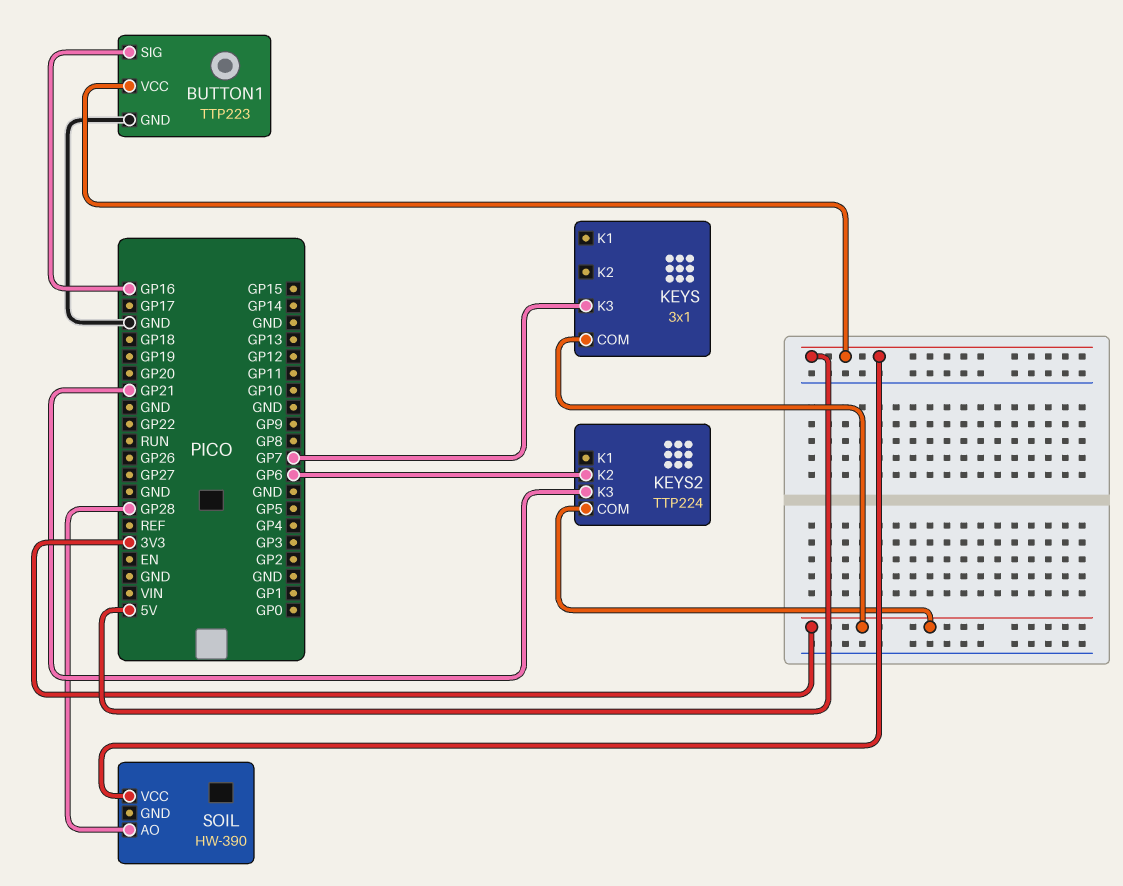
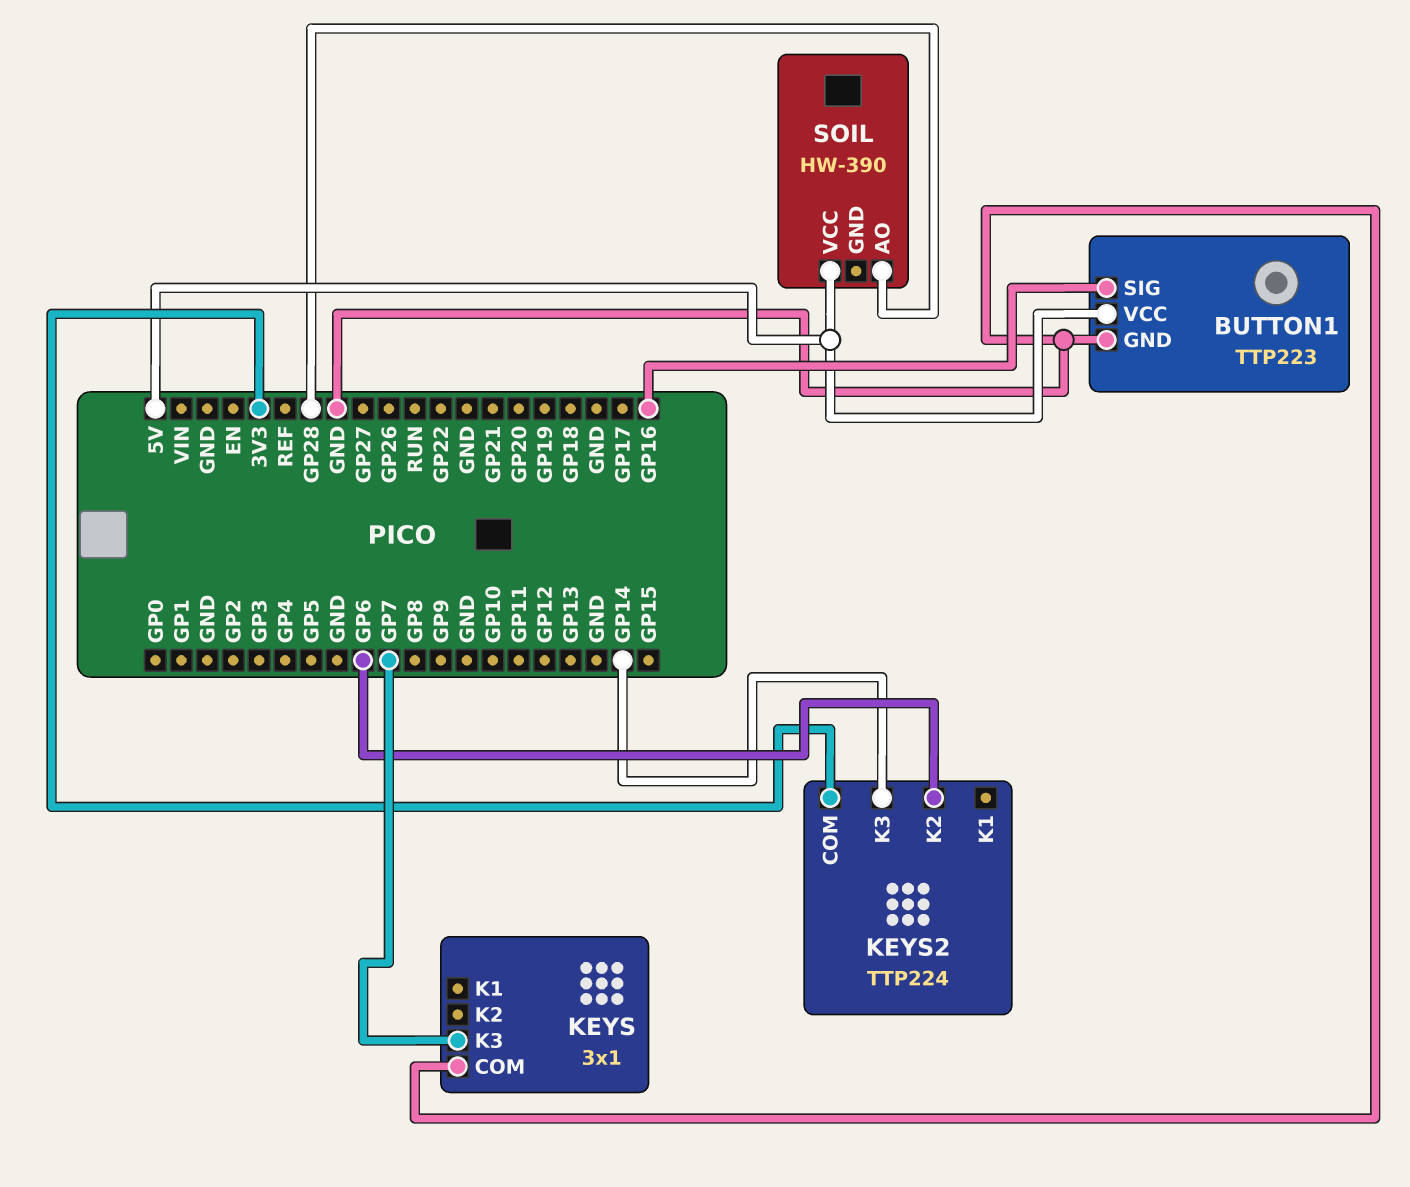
KEYS pin COM: 3V3 -> GND
KEYS2 pin K3: GP21 -> GP14

